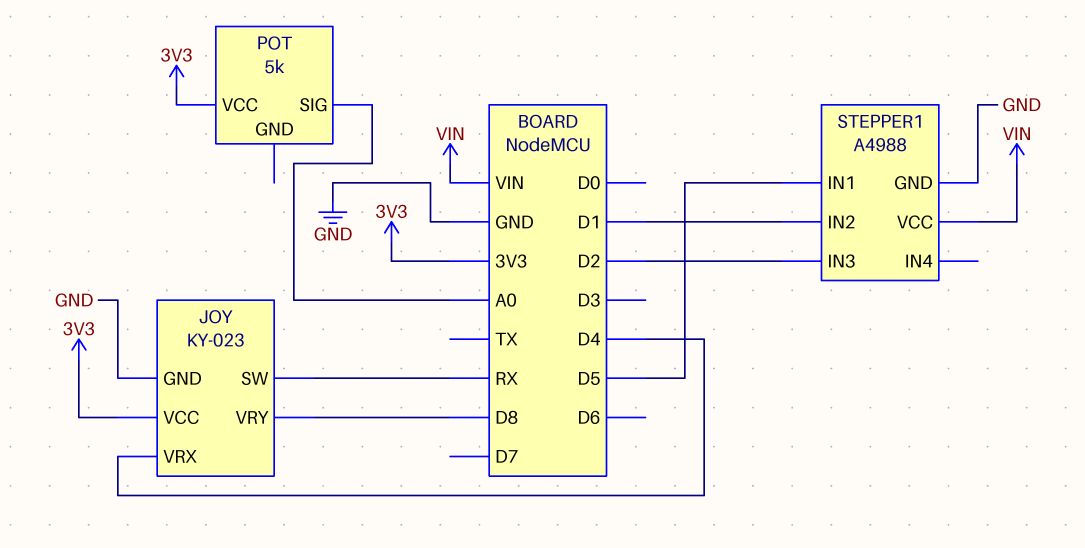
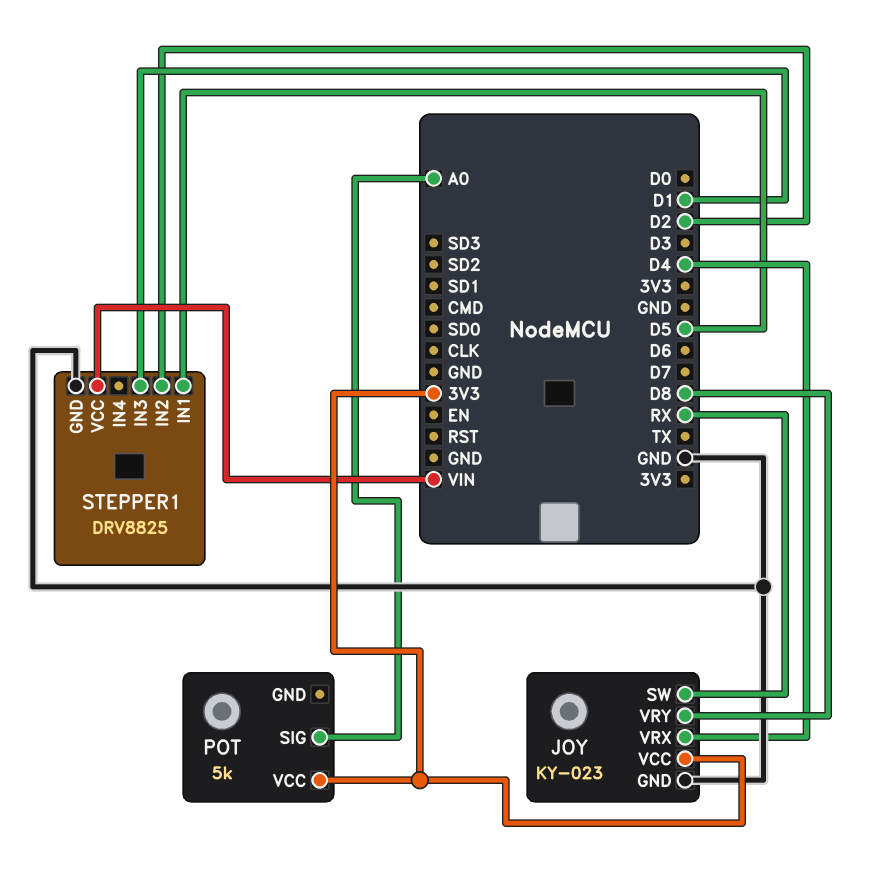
STEPPER1: A4988 -> DRV8825
STEPPER1 pin IN2: D1 -> D2
STEPPER1 pin IN3: D2 -> D1

